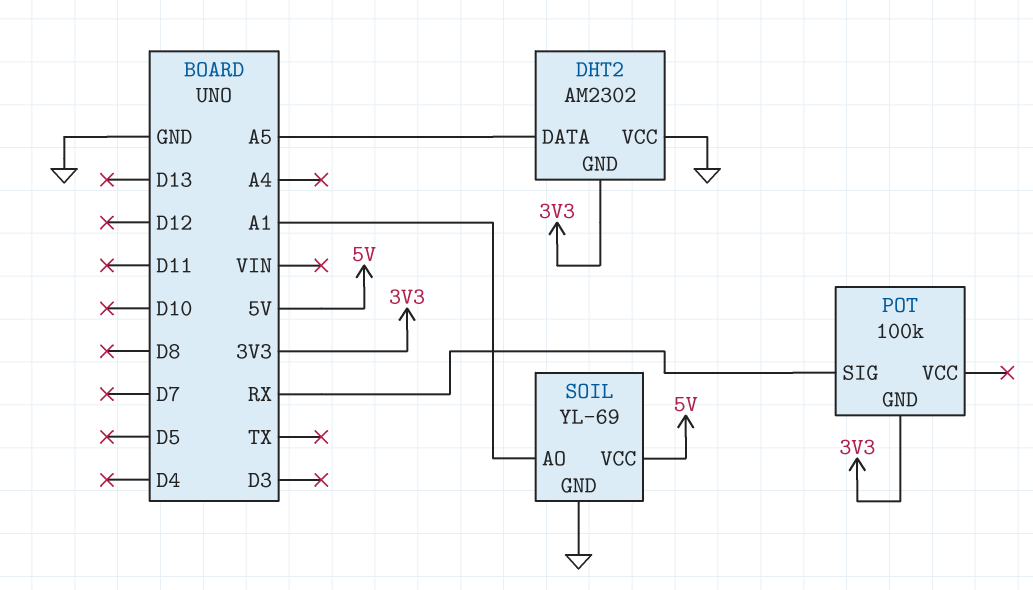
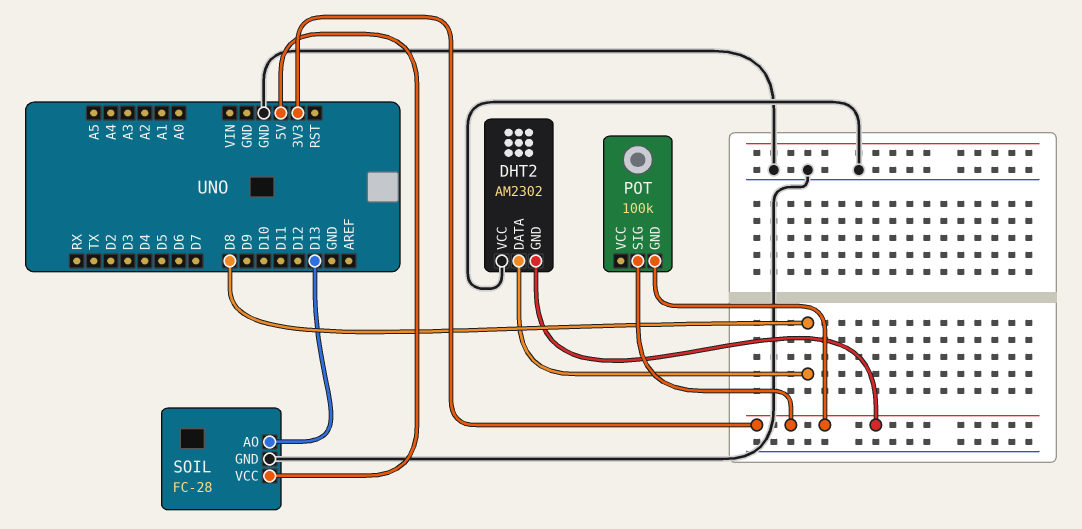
DHT2 pin DATA: A5 -> D8
POT pin SIG: RX -> 3V3
SOIL: YL-69 -> FC-28
SOIL pin AO: A1 -> D13

